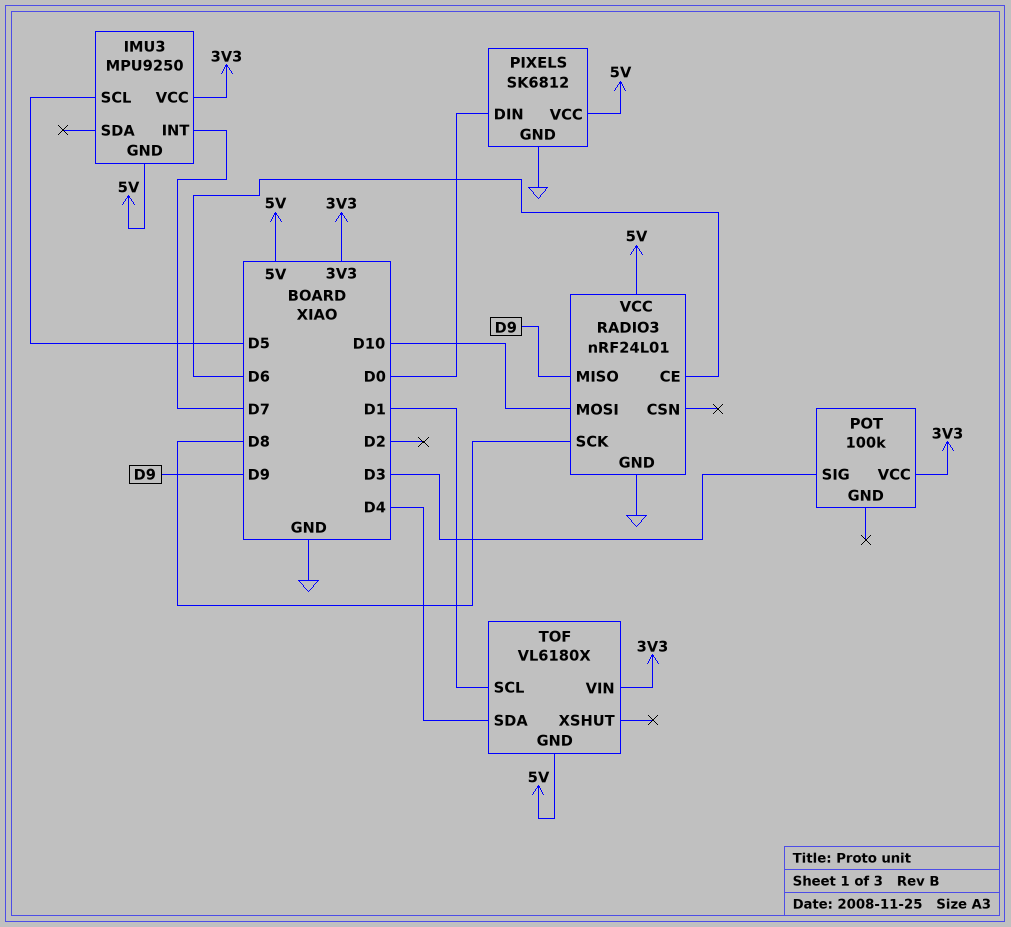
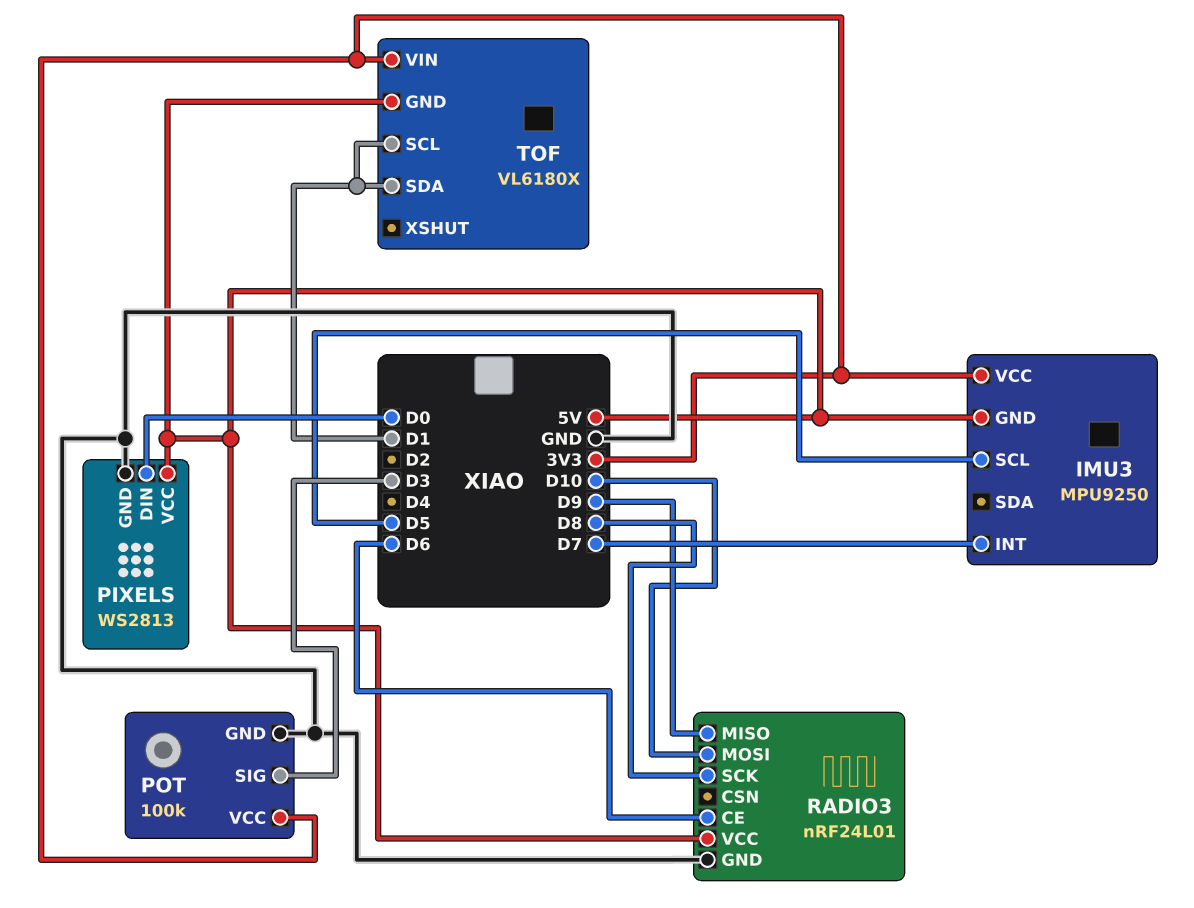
PIXELS: SK6812 -> WS2813
POT pin GND: none -> GND
TOF pin SDA: D4 -> D1

